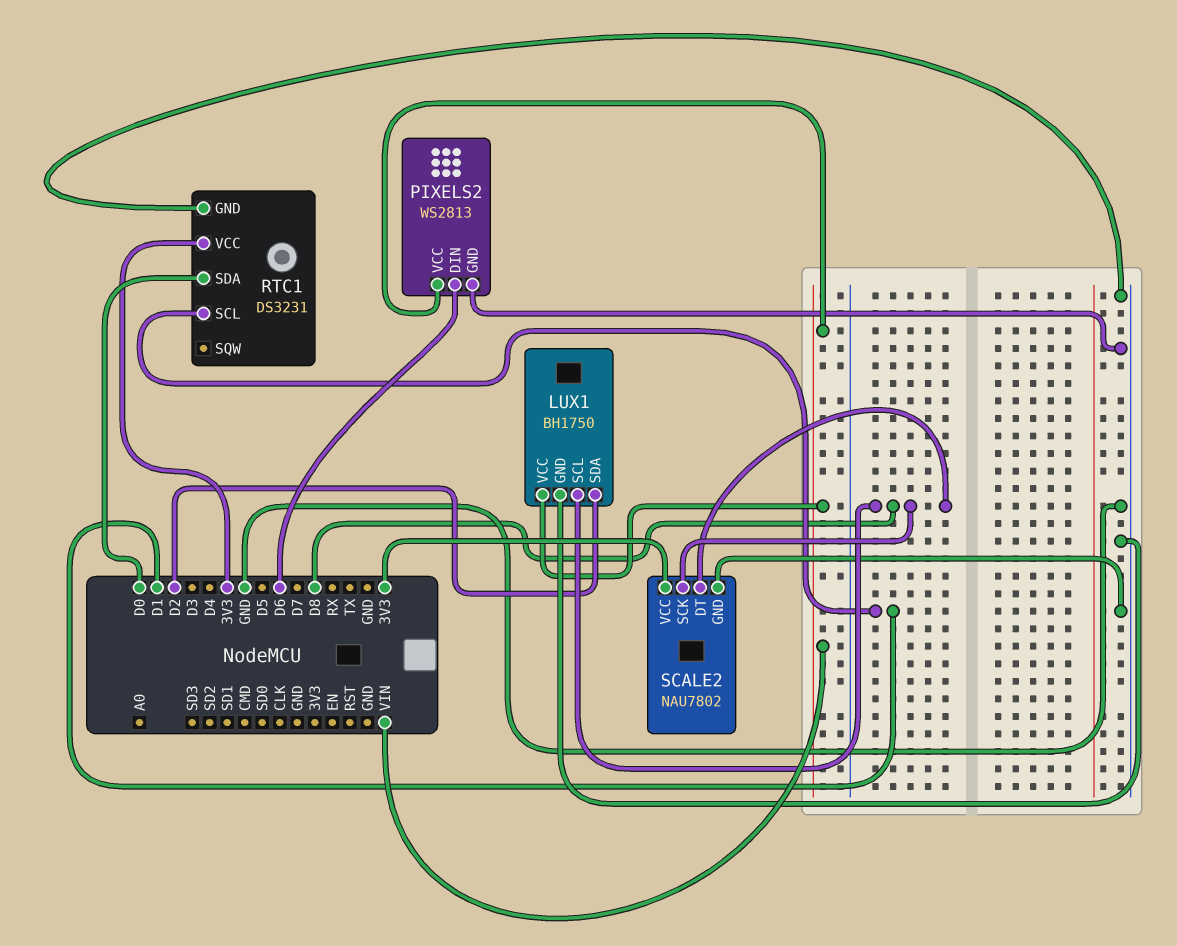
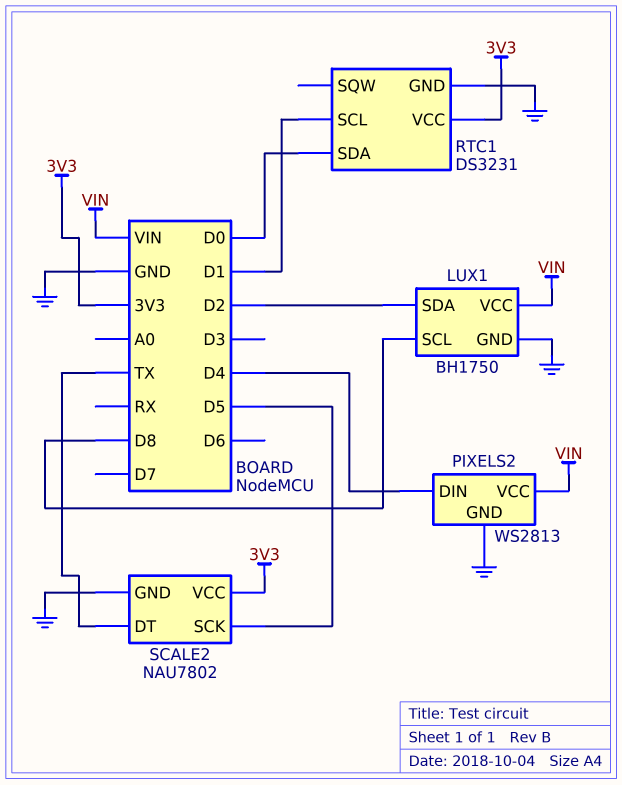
PIXELS2 pin DIN: D6 -> D4
SCALE2 pin DT: D8 -> TX
SCALE2 pin SCK: D8 -> D5

